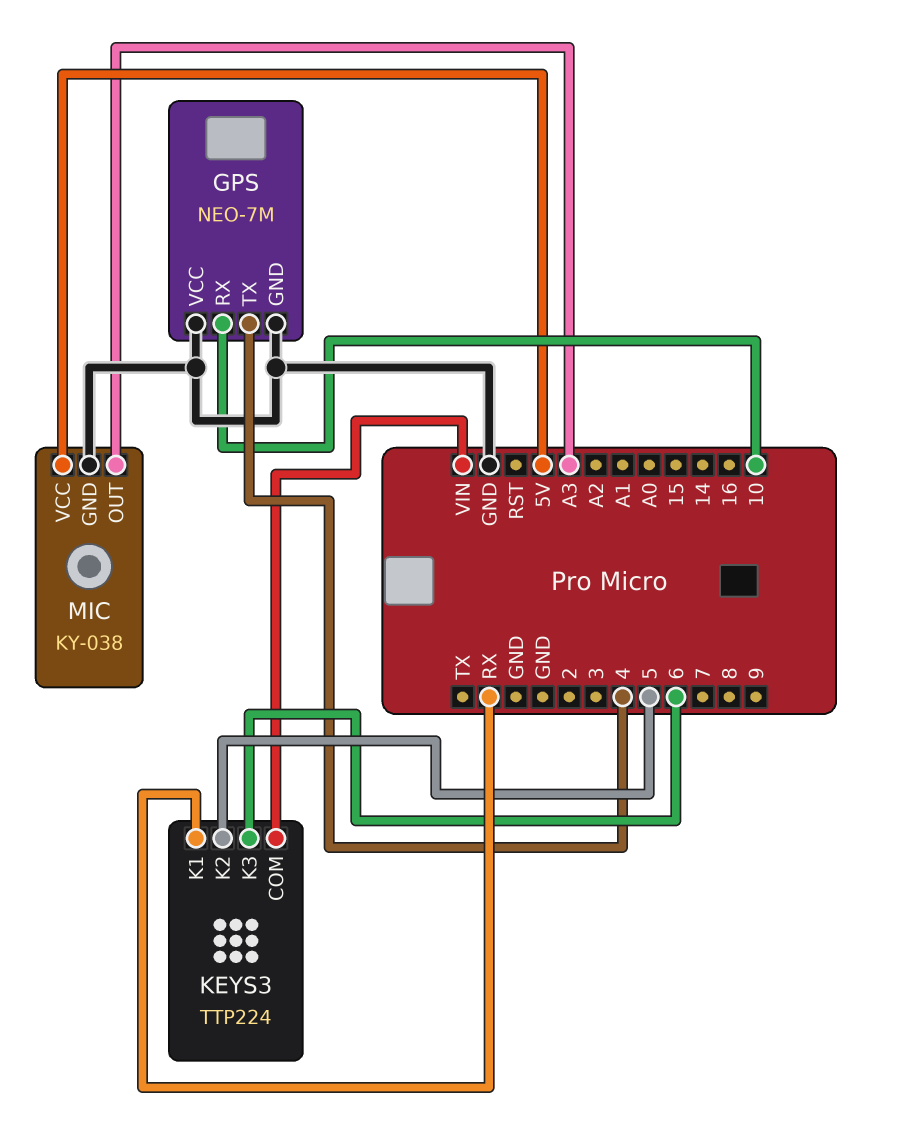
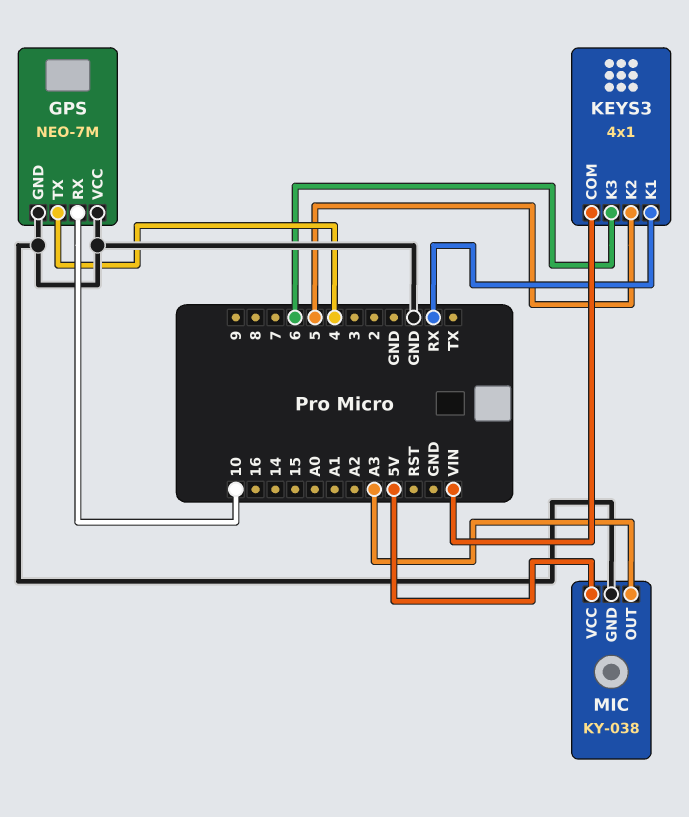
KEYS3: TTP224 -> 4x1

